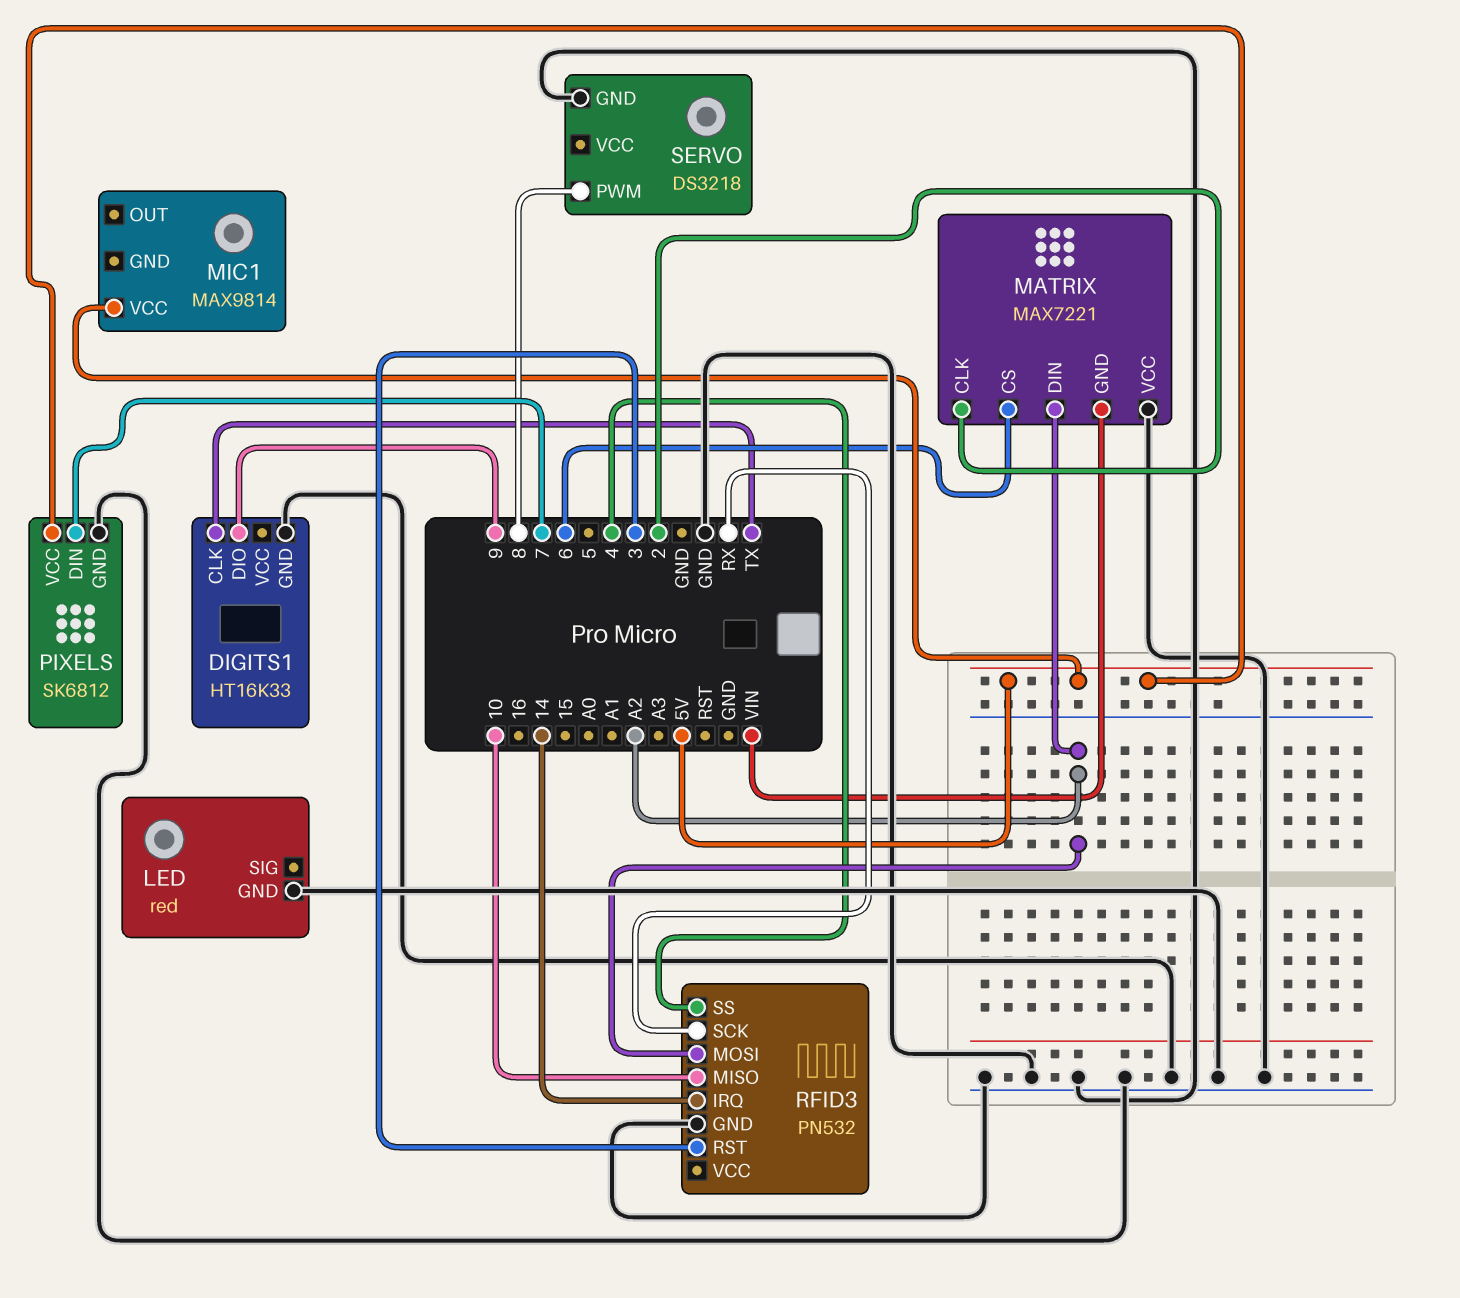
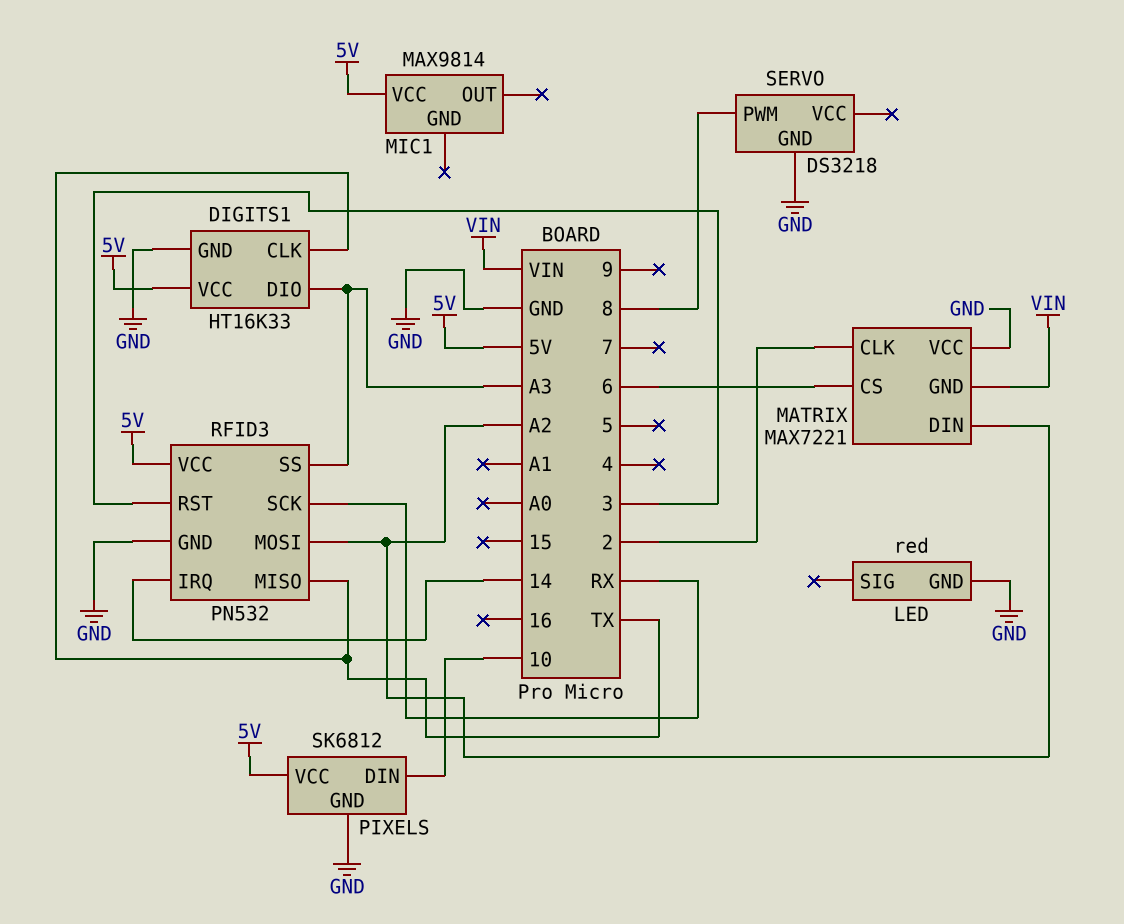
DIGITS1 pin DIO: 9 -> A3
DIGITS1 pin VCC: none -> 5V
PIXELS pin DIN: 7 -> 10
RFID3 pin MISO: 10 -> TX
RFID3 pin SS: 4 -> A3
RFID3 pin VCC: none -> 5V

